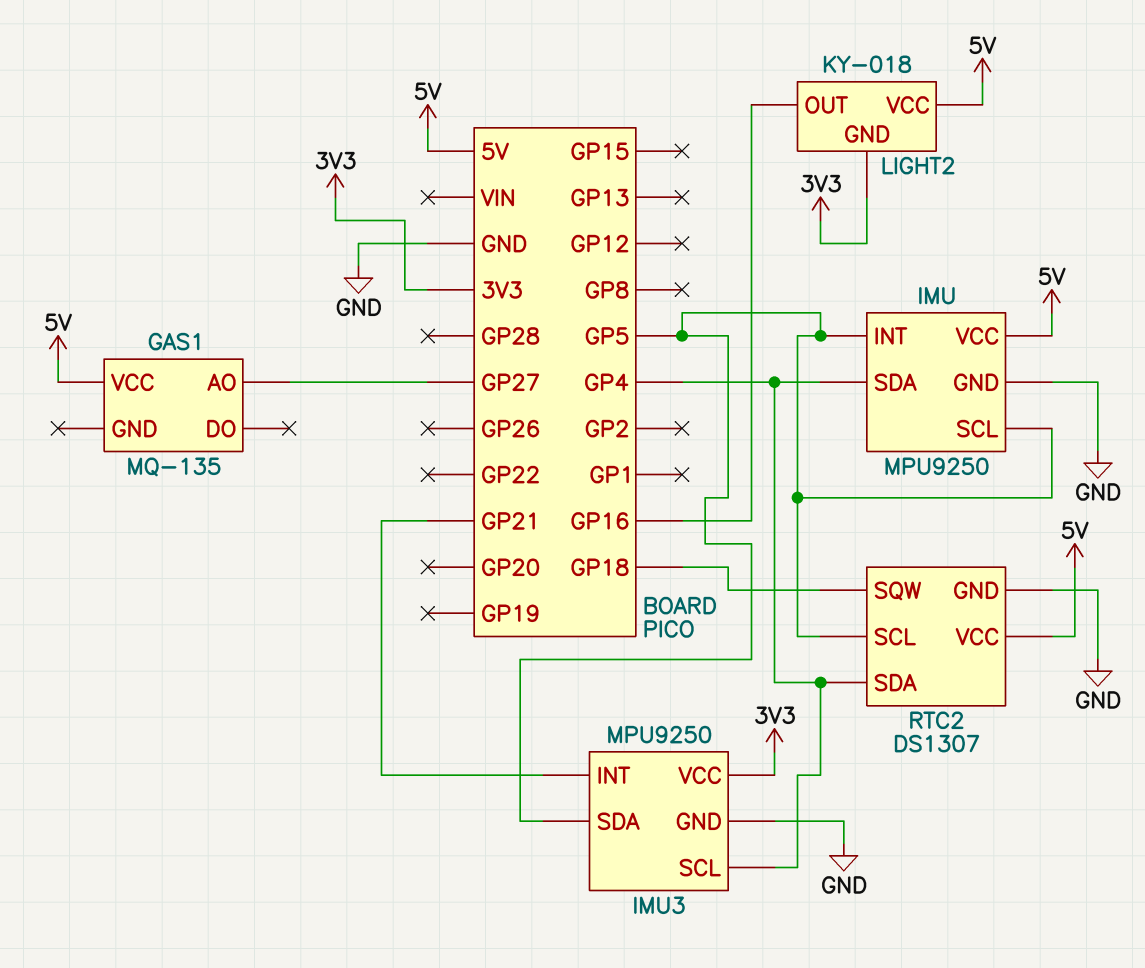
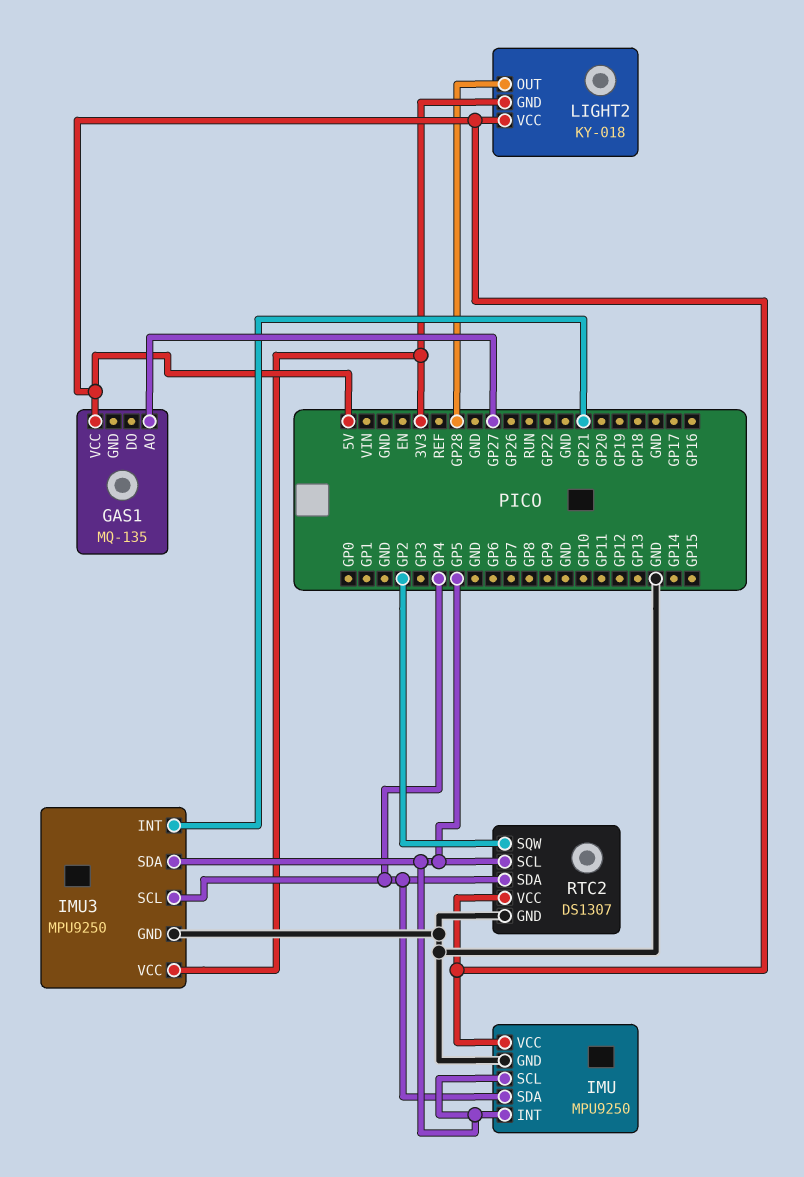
LIGHT2 pin OUT: GP16 -> GP28
RTC2 pin SQW: GP18 -> GP2

